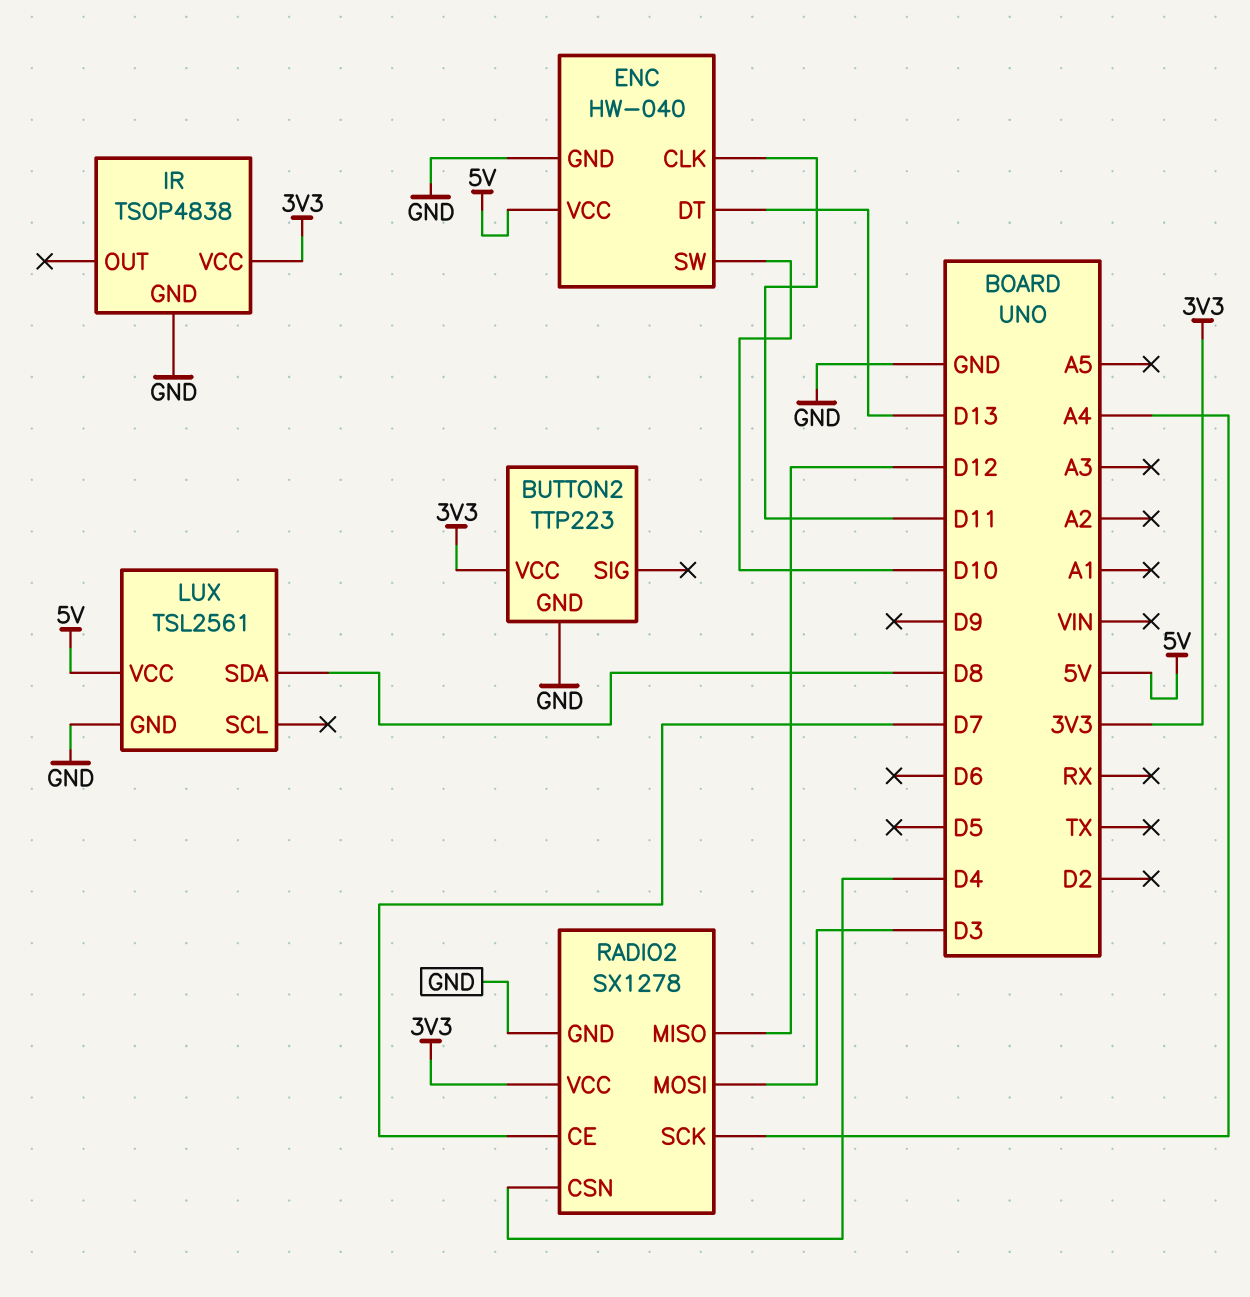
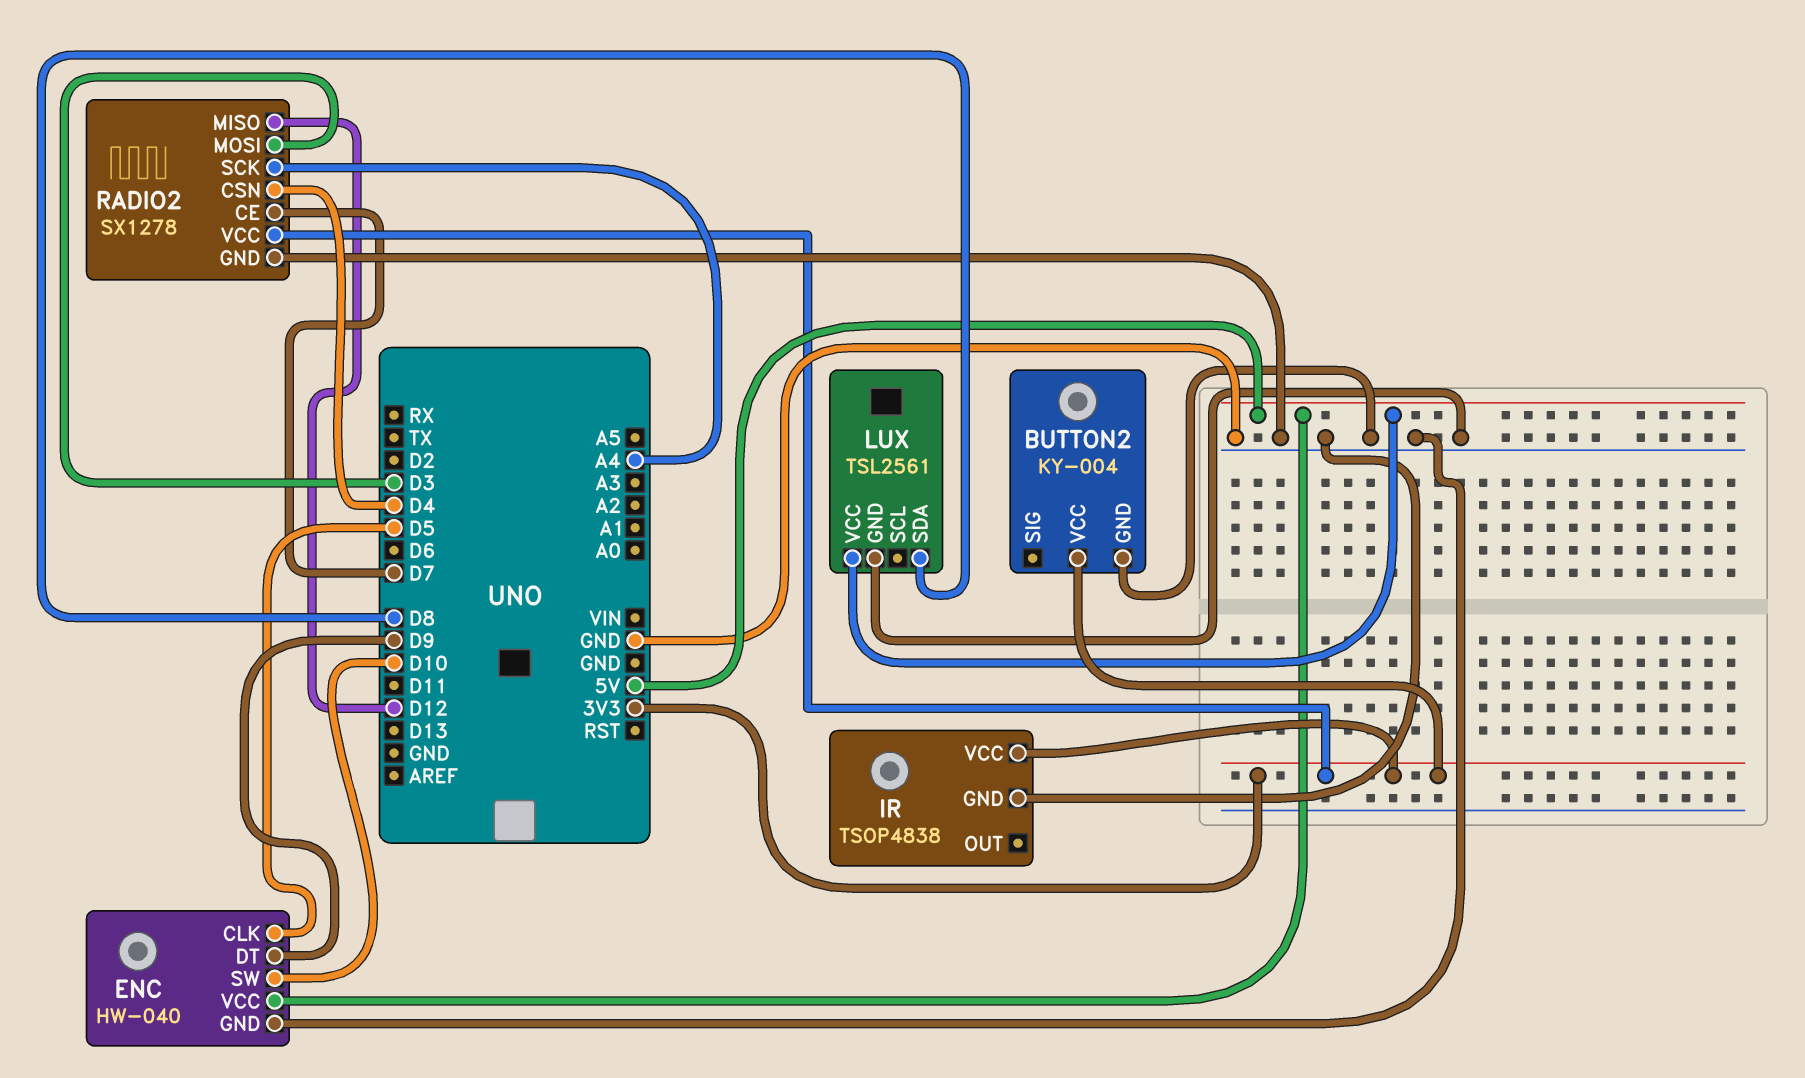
BUTTON2: TTP223 -> KY-004
ENC pin CLK: D11 -> D5
ENC pin DT: D13 -> D9

